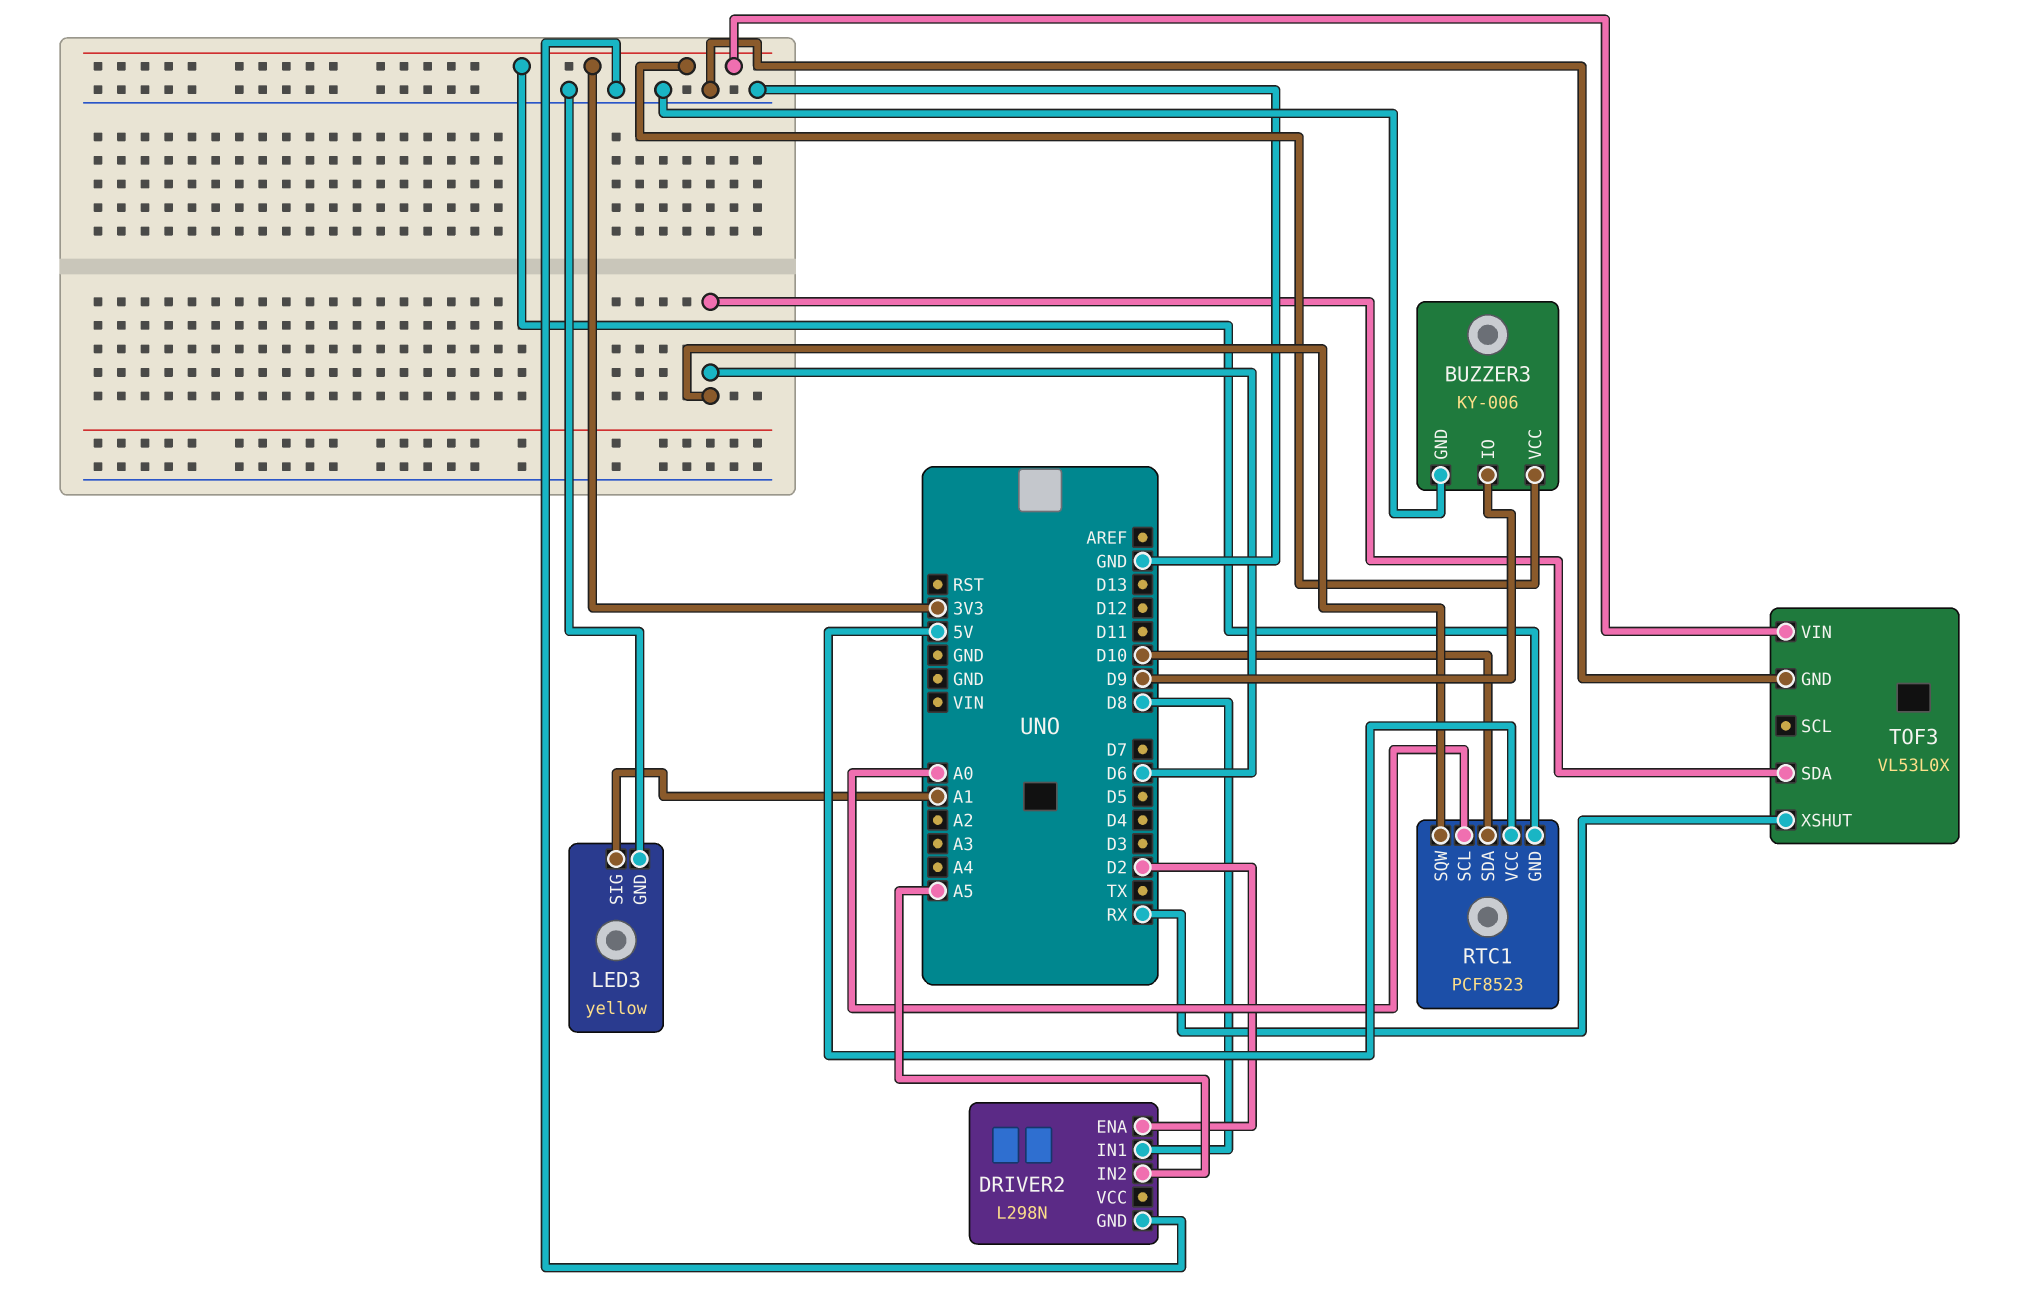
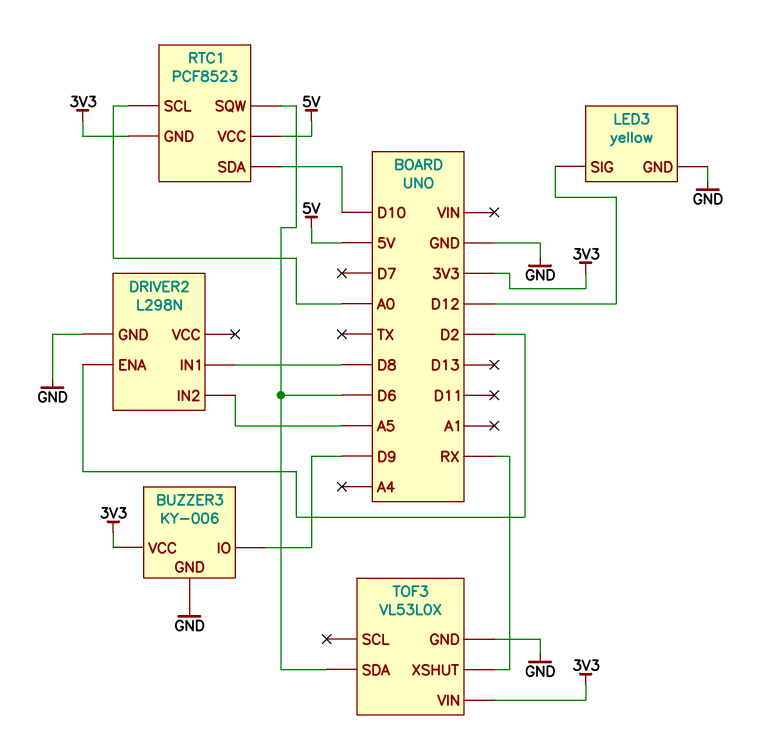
LED3 pin SIG: A1 -> D12

